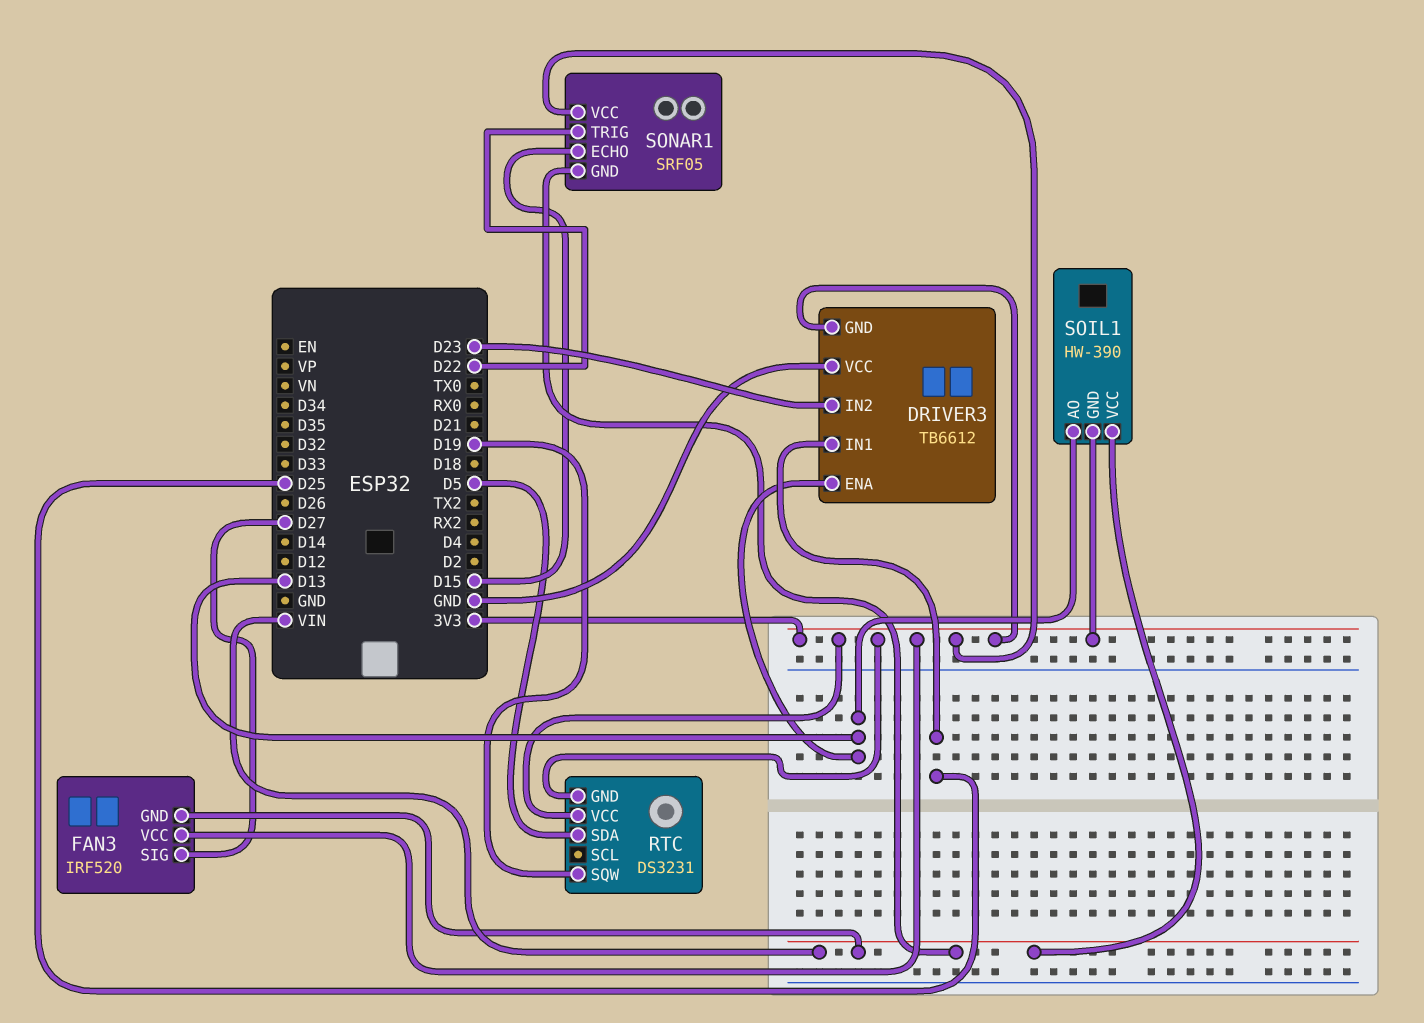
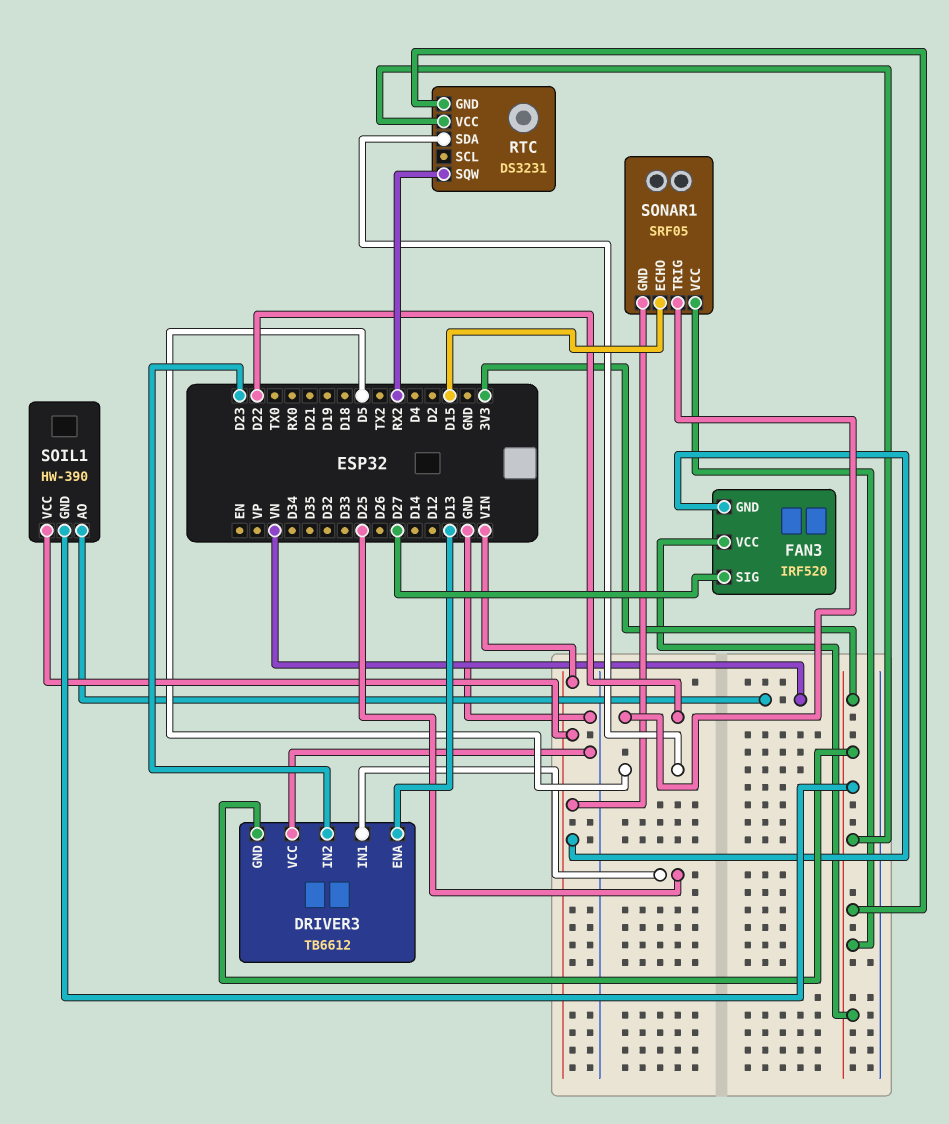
RTC pin SQW: D19 -> RX2
SOIL1 pin AO: D13 -> VN

